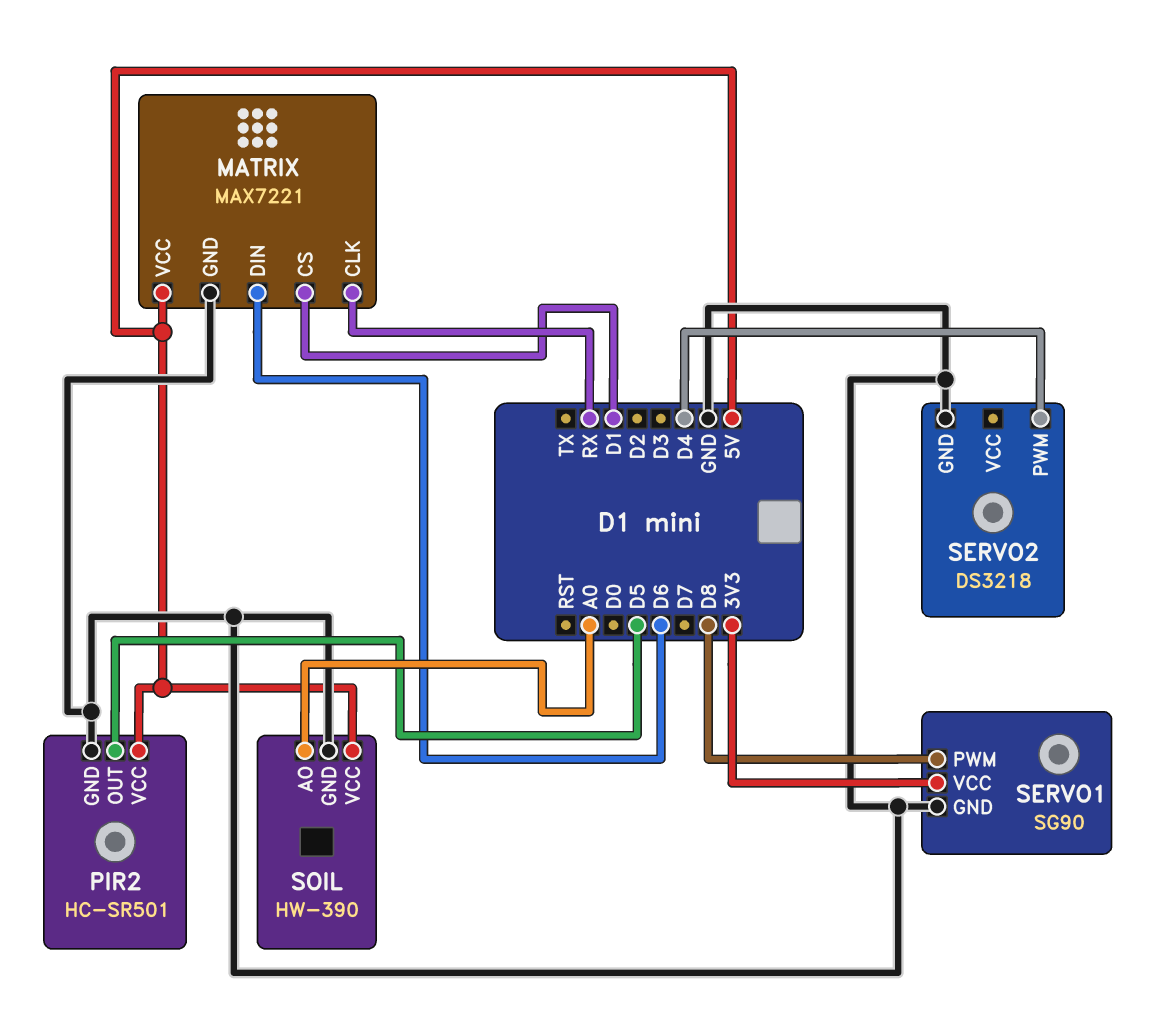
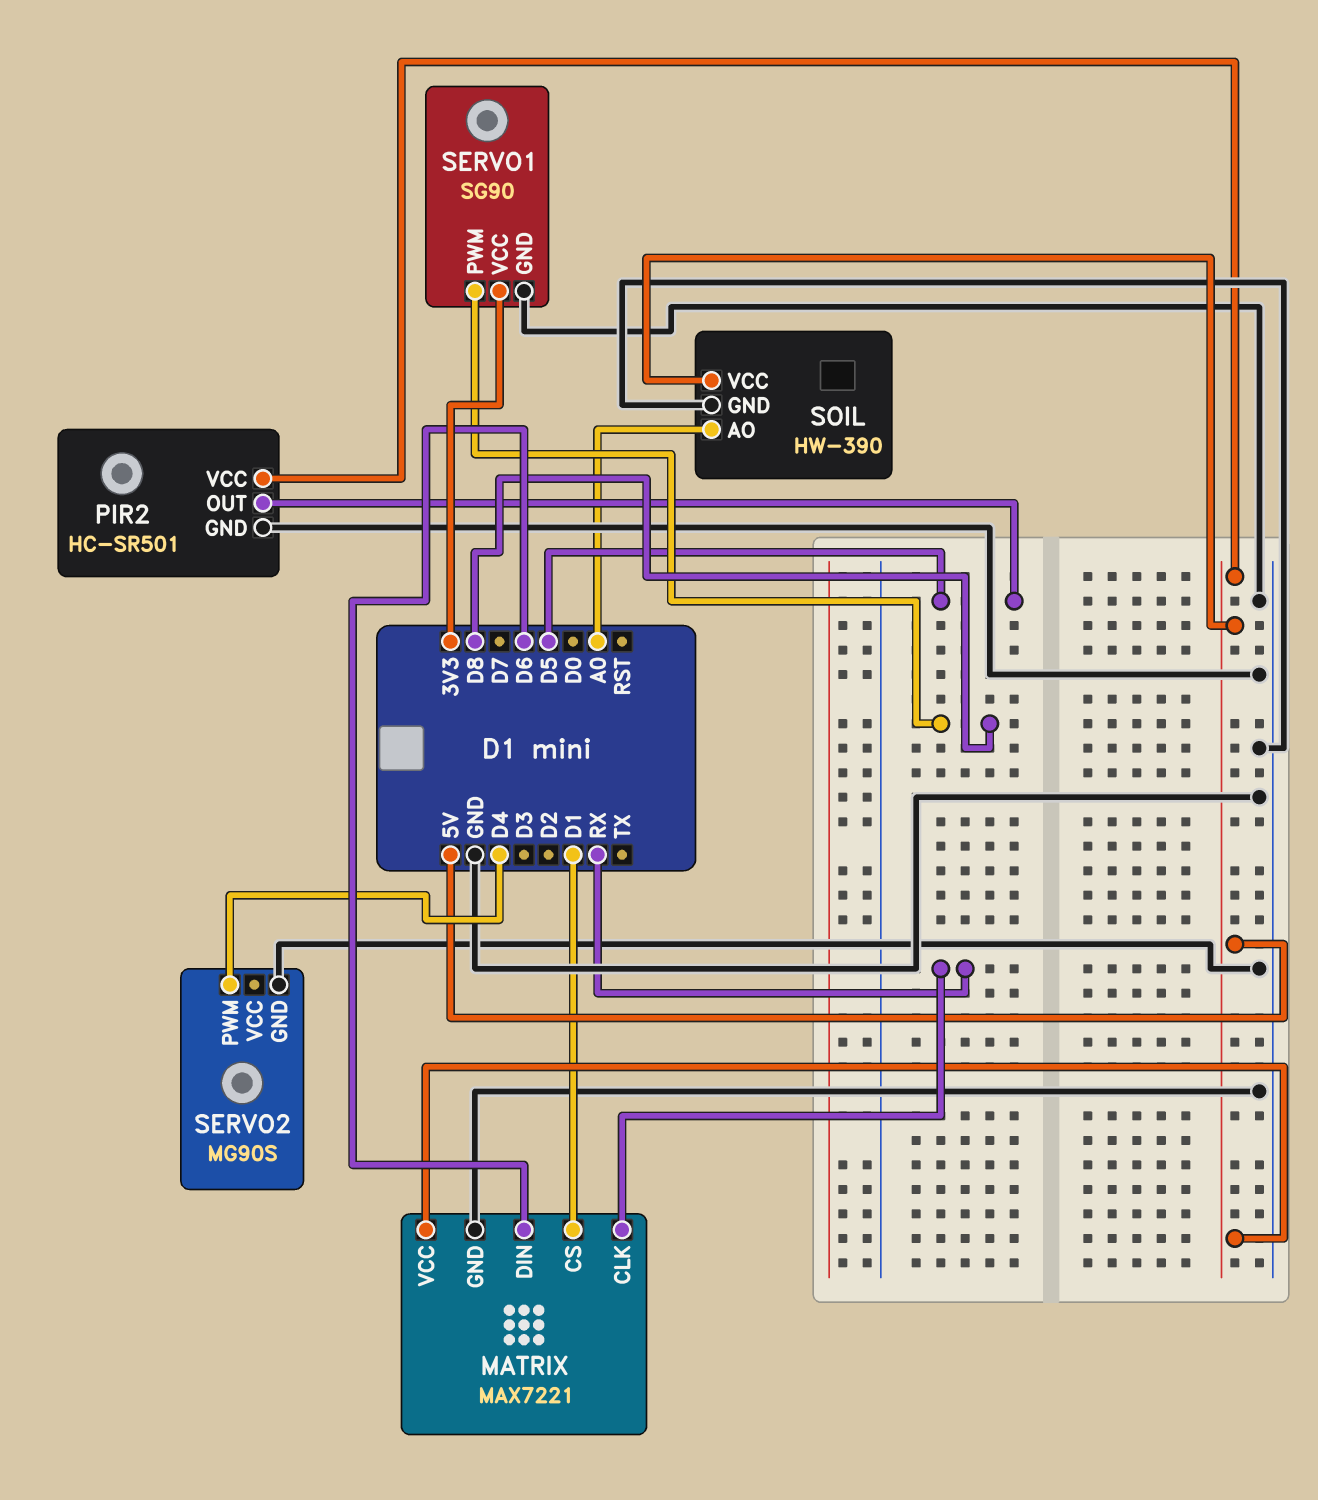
SERVO2: DS3218 -> MG90S

